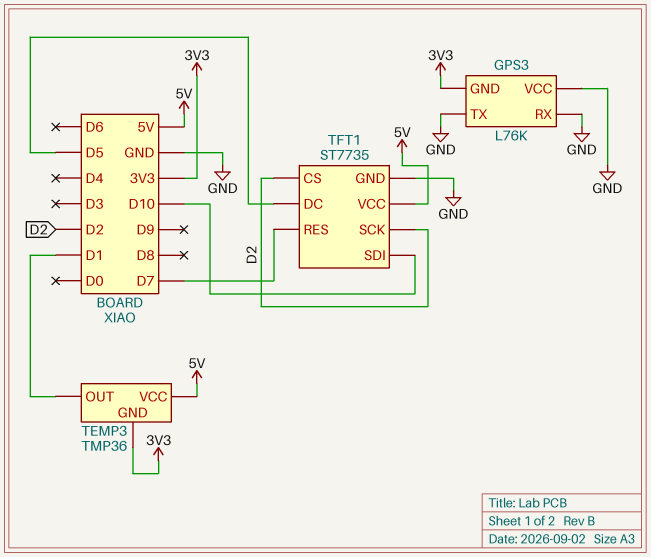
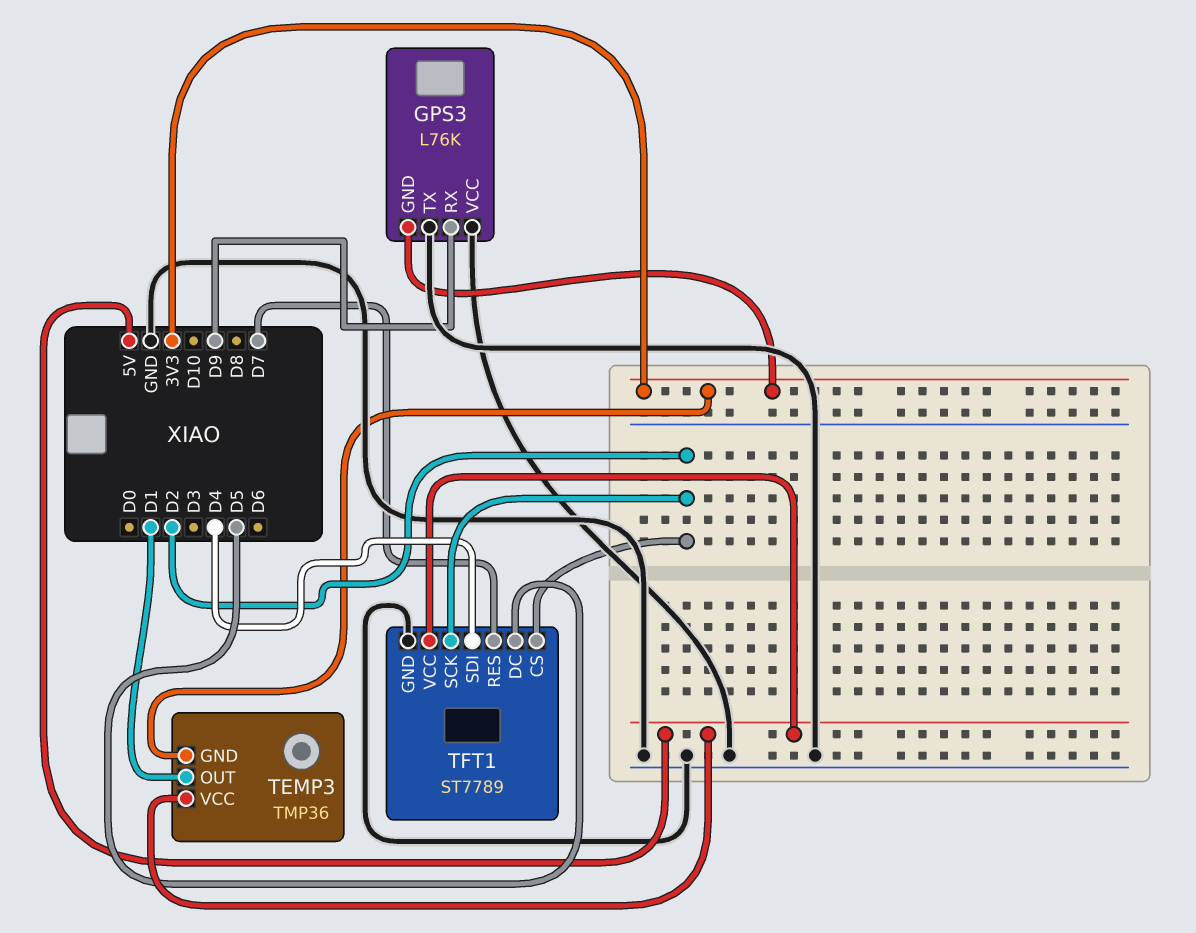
GPS3 pin RX: GND -> D9
TFT1: ST7735 -> ST7789
TFT1 pin SDI: D10 -> D4

